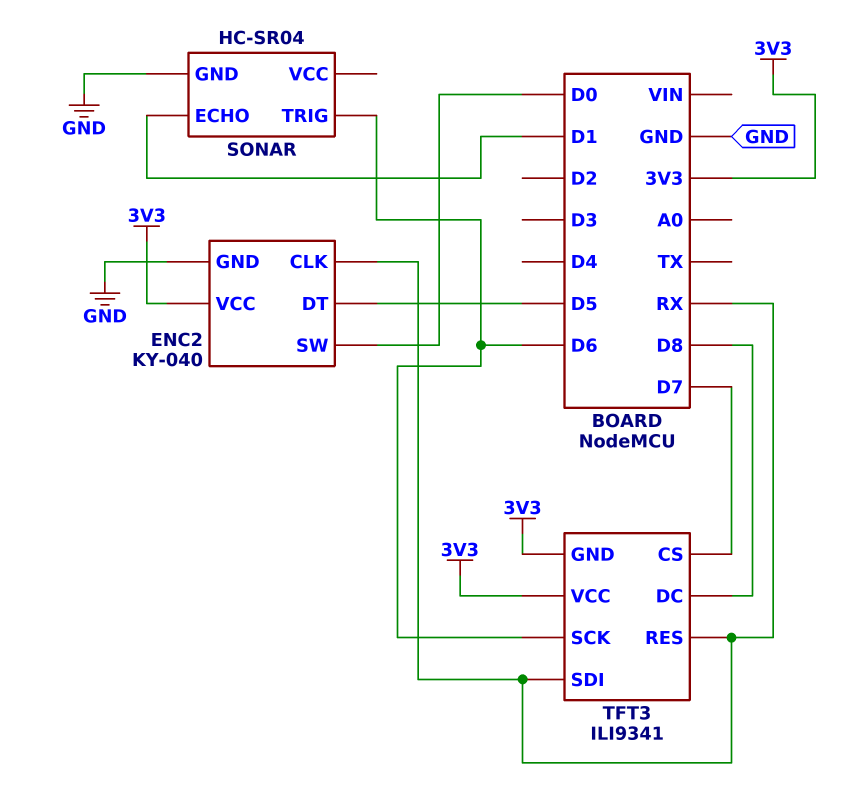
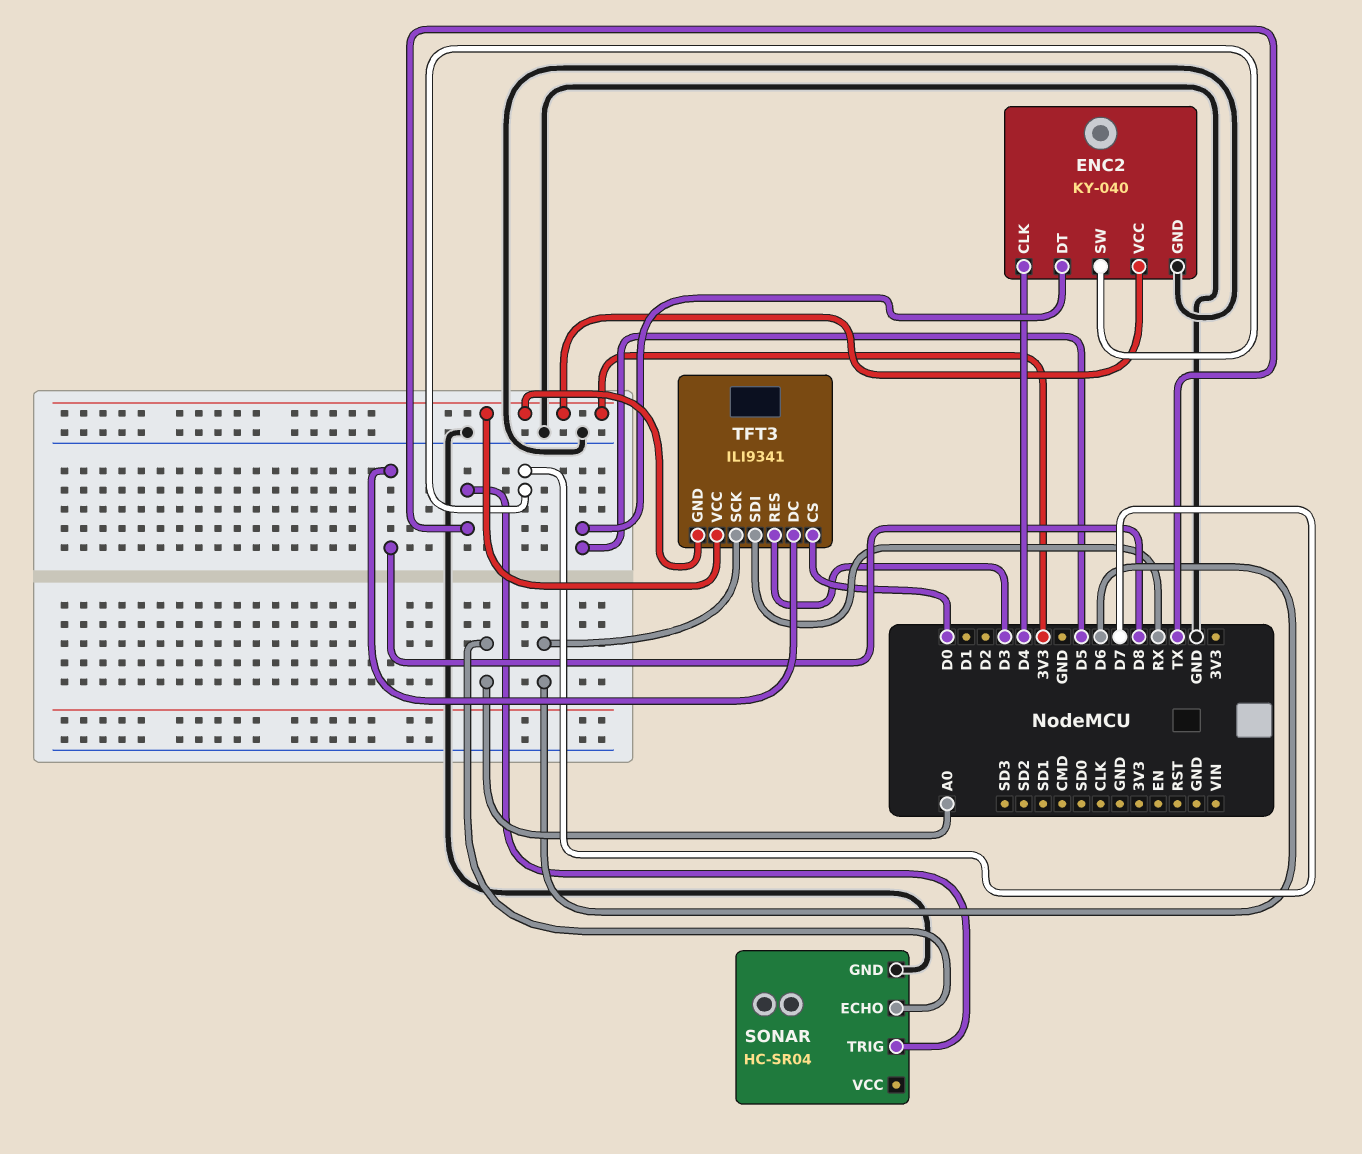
ENC2 pin CLK: RX -> D4
ENC2 pin SW: D0 -> D7
SONAR pin ECHO: D1 -> A0
SONAR pin TRIG: D6 -> TX
TFT3 pin CS: D7 -> D0
TFT3 pin RES: RX -> D3

